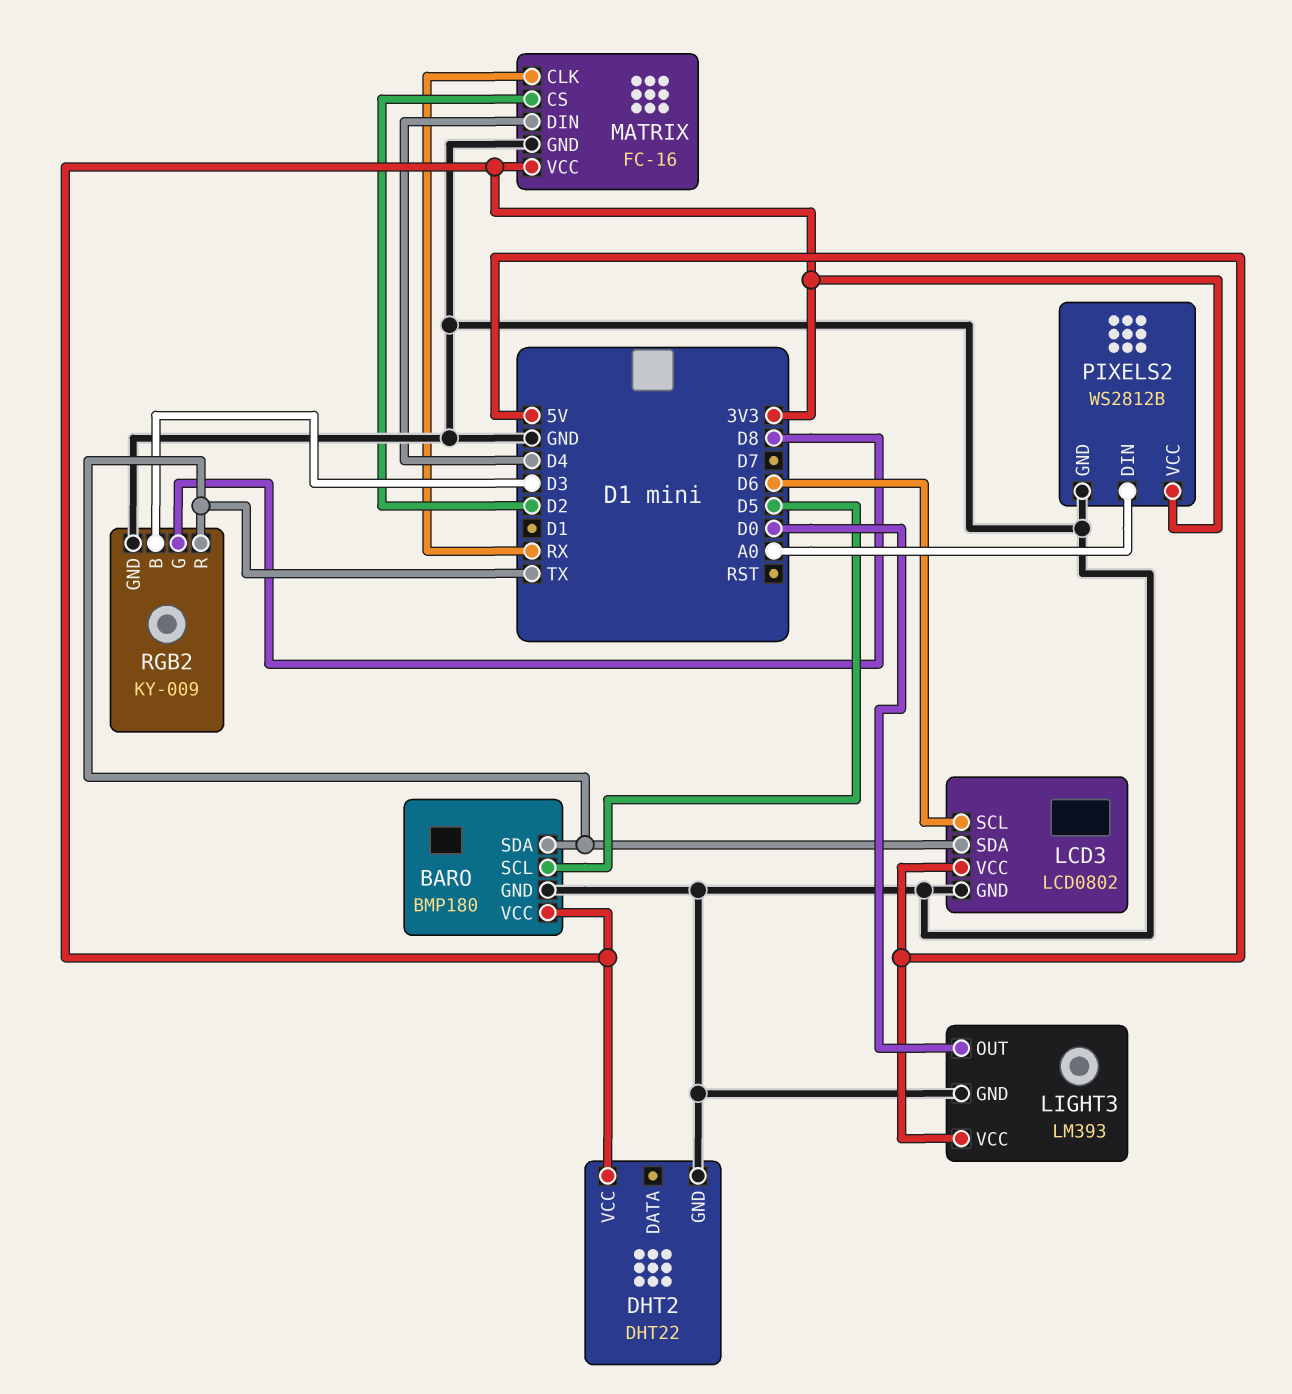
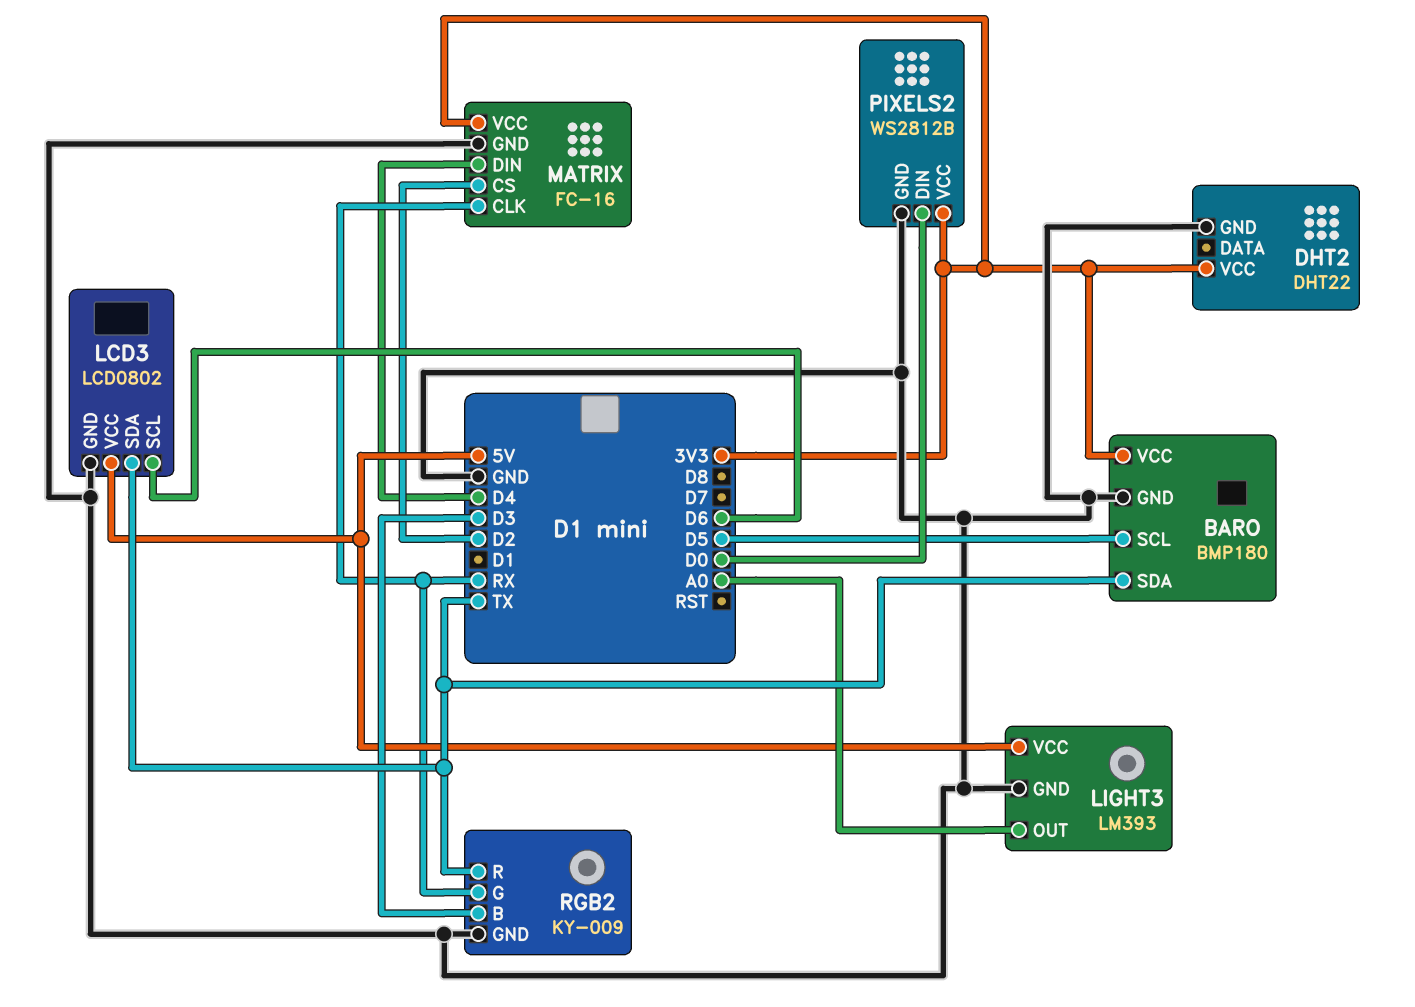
LIGHT3 pin OUT: D0 -> A0
PIXELS2 pin DIN: A0 -> D0
RGB2 pin G: D8 -> RX

